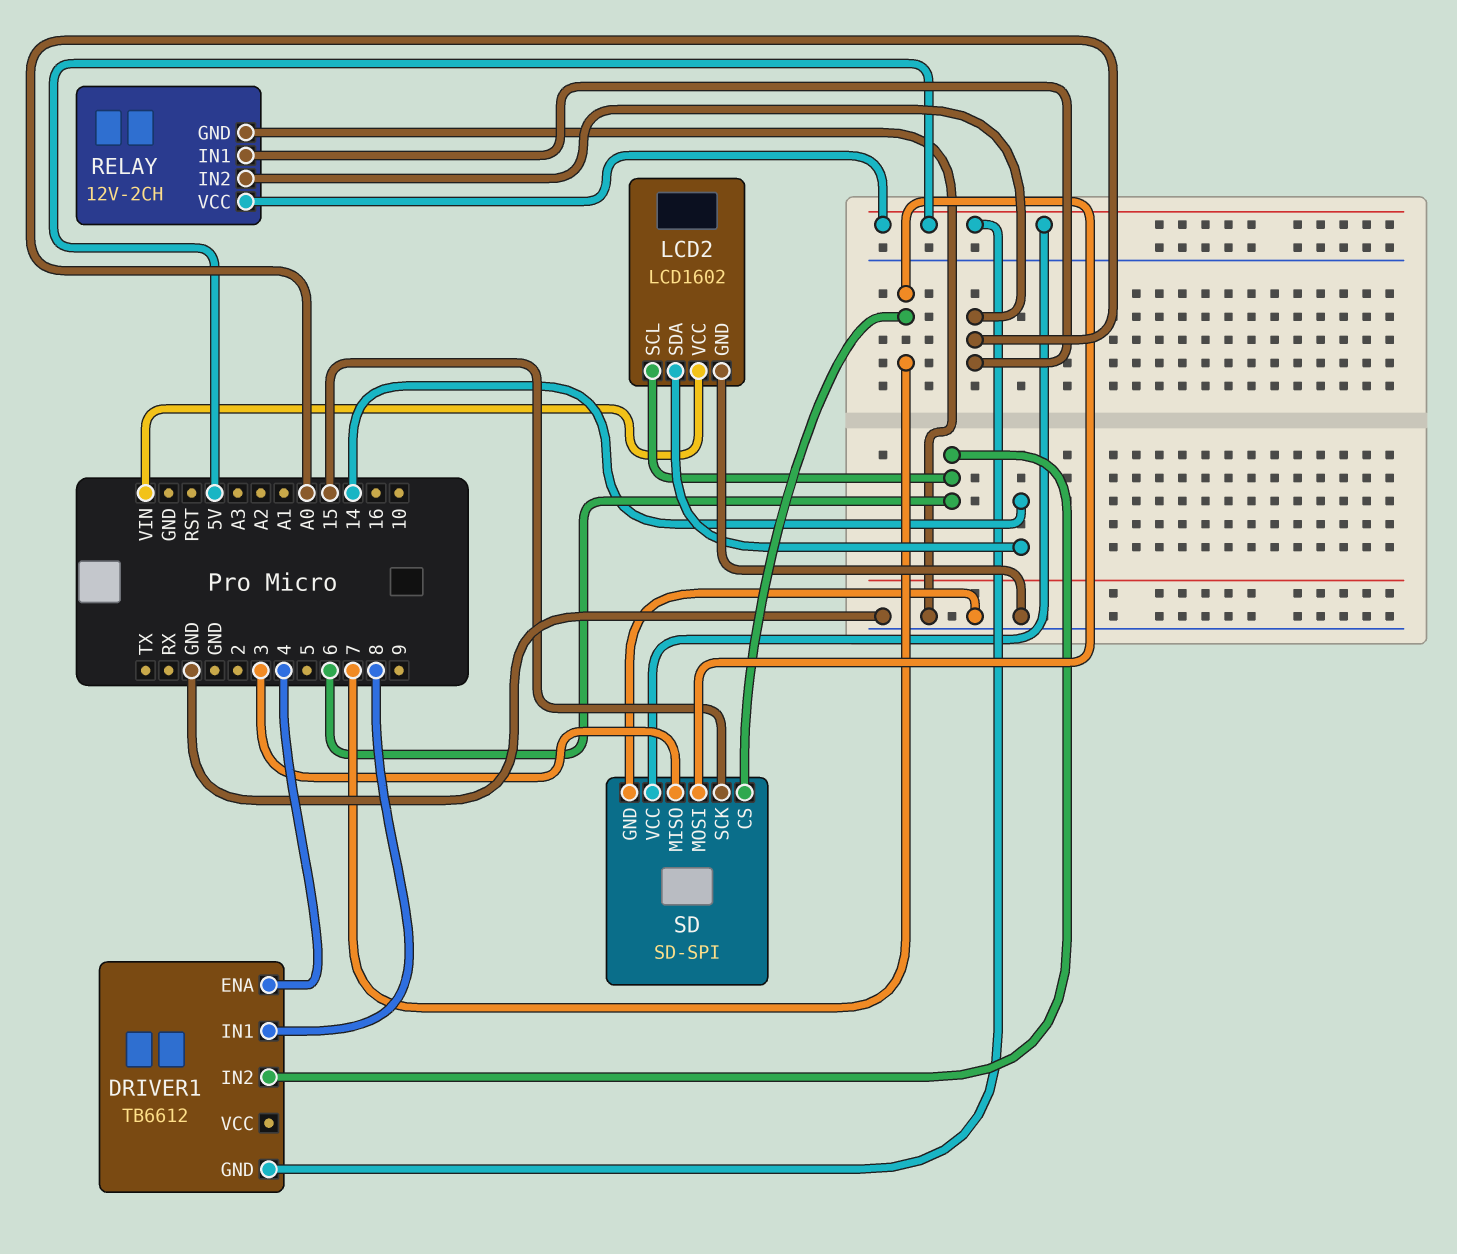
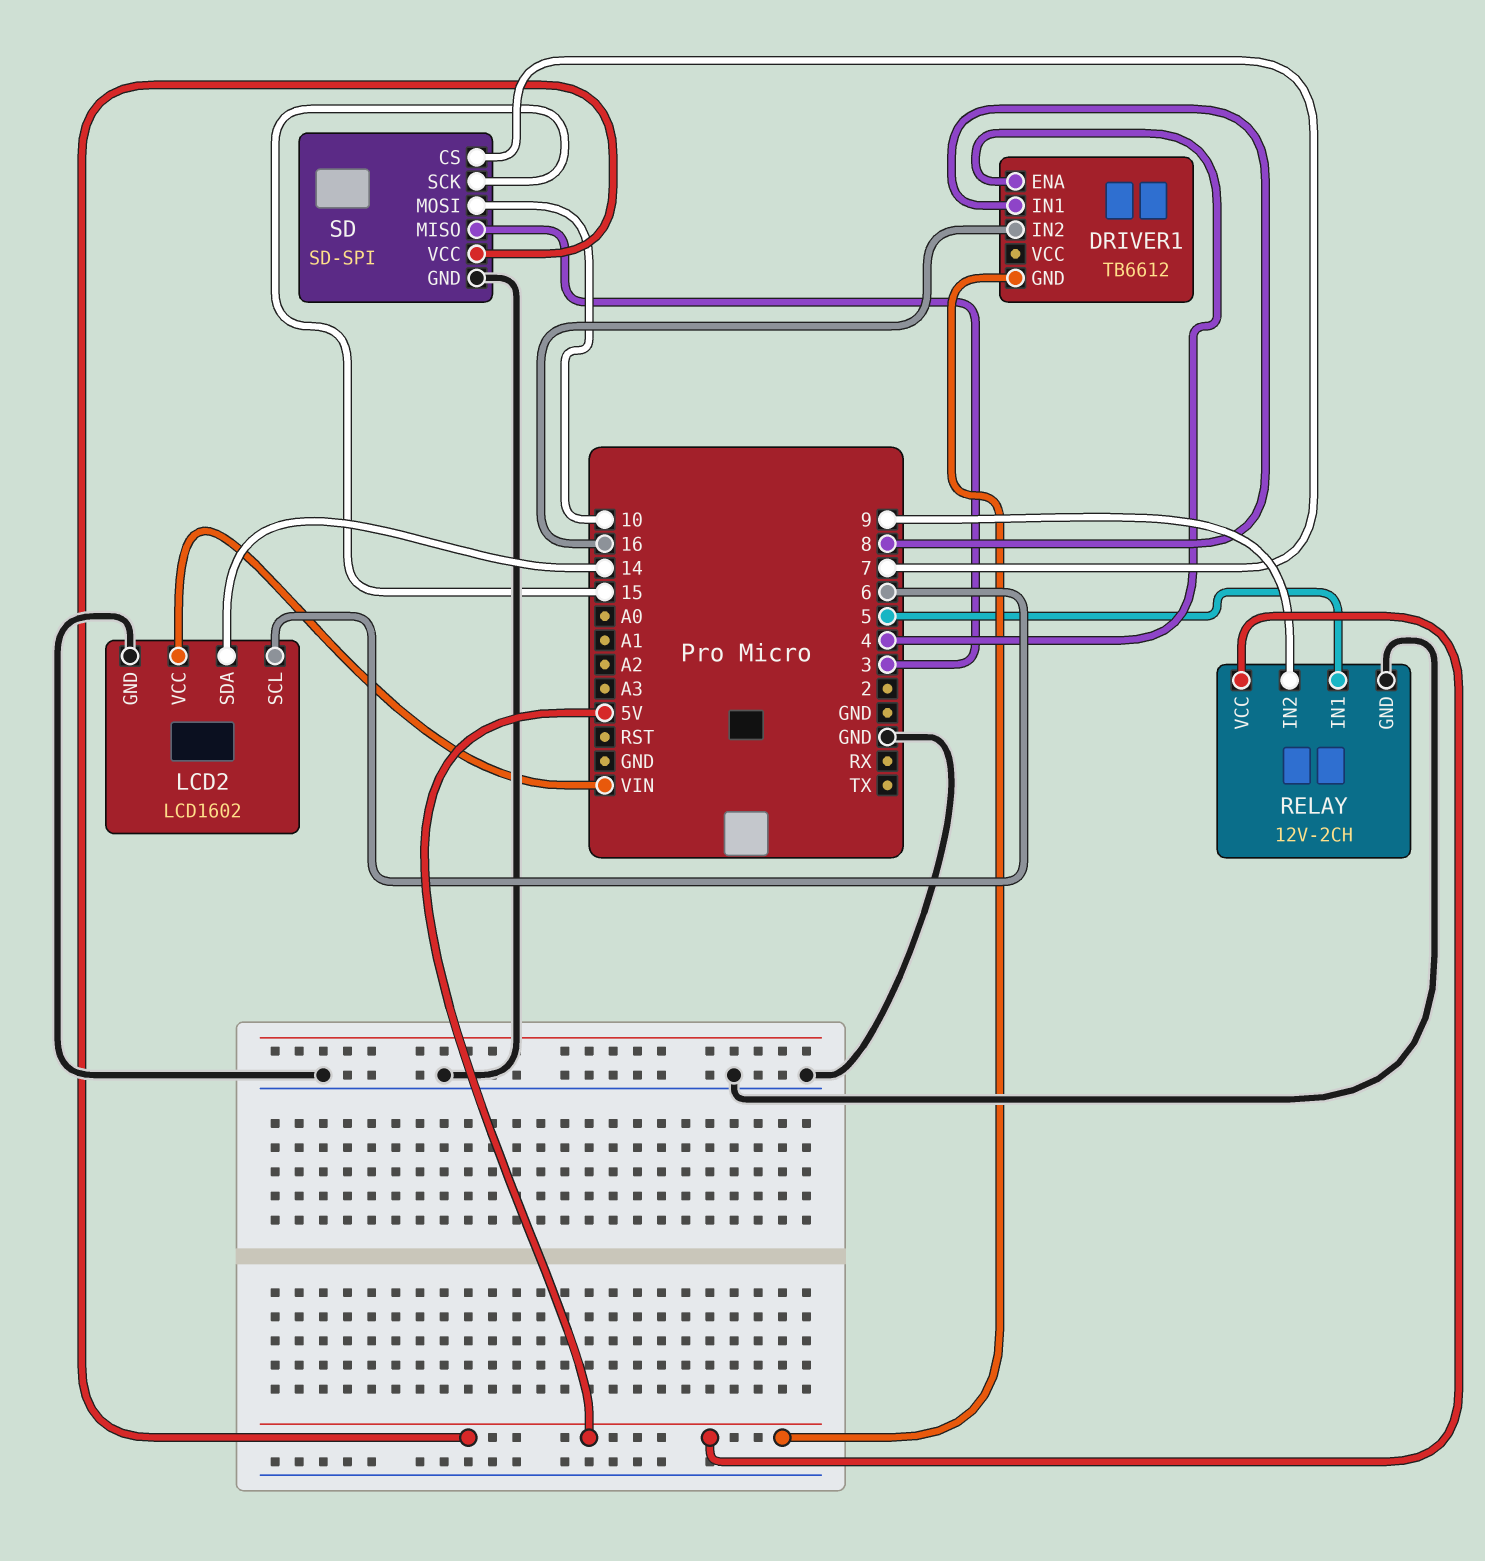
DRIVER1 pin IN2: 6 -> 16
RELAY pin IN1: A0 -> 5
RELAY pin IN2: A0 -> 9
SD pin MOSI: 7 -> 10

